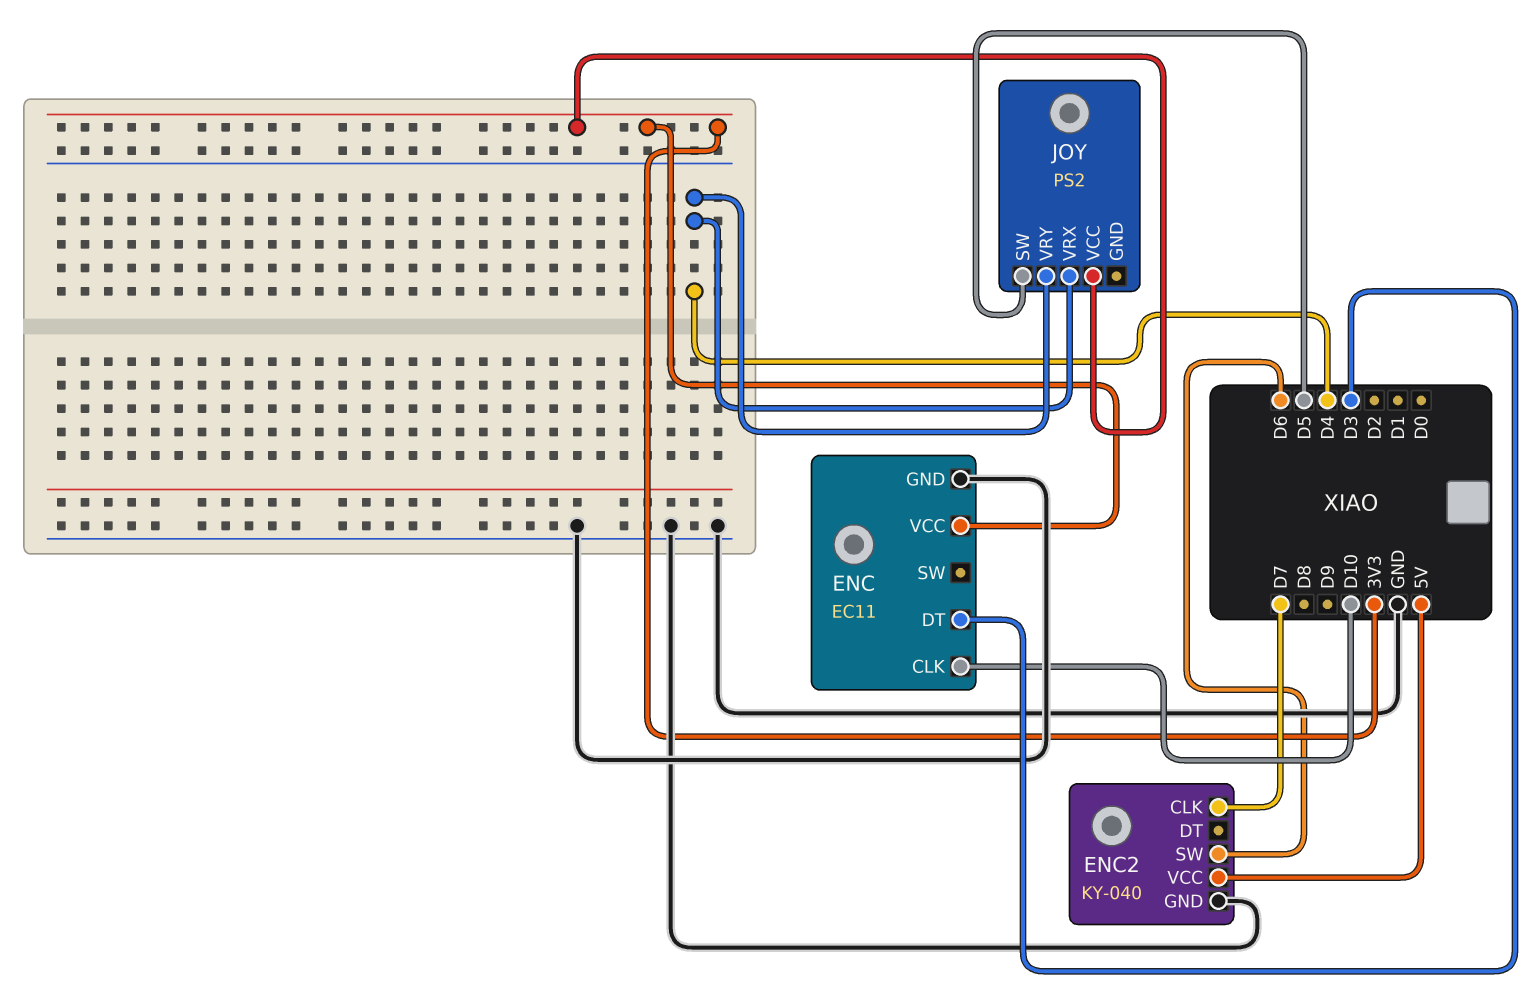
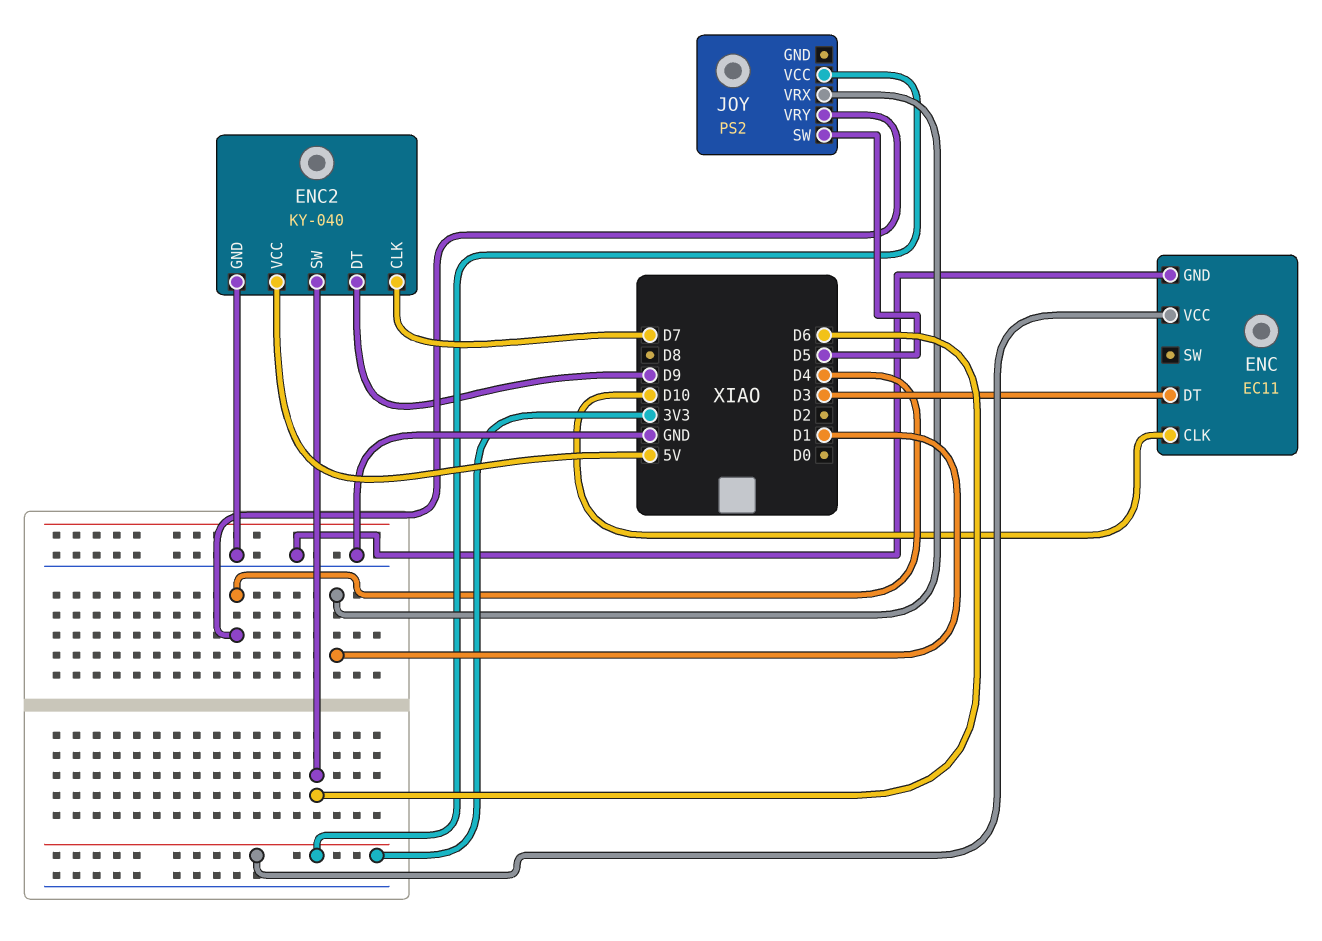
ENC2 pin DT: none -> D9
JOY pin VRX: D4 -> D1

